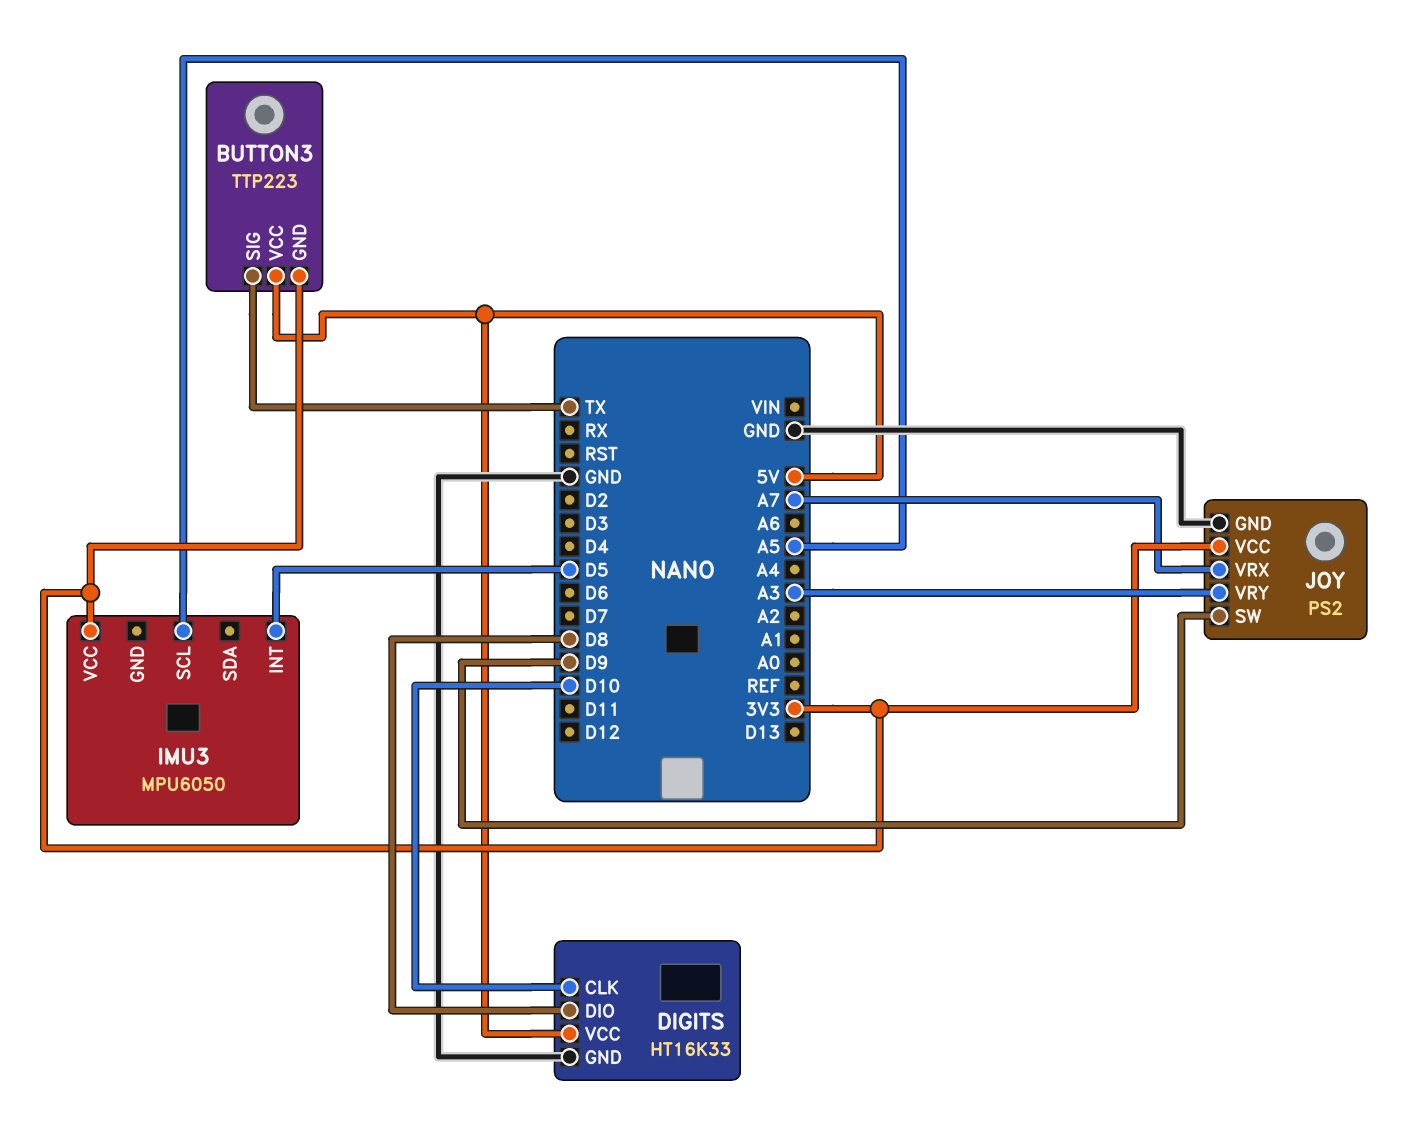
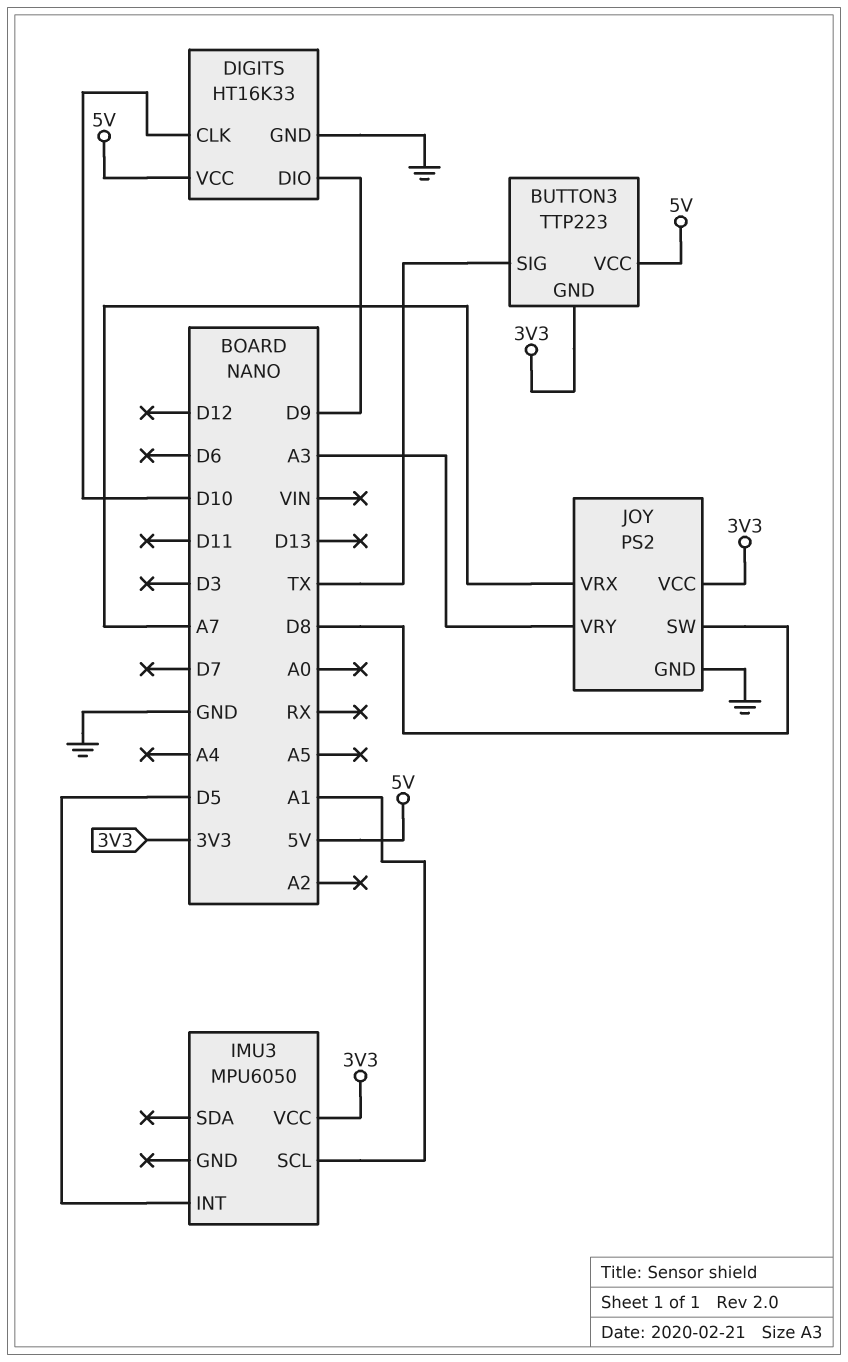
DIGITS pin DIO: D8 -> D9
IMU3 pin SCL: A5 -> A1
JOY pin SW: D9 -> D8

